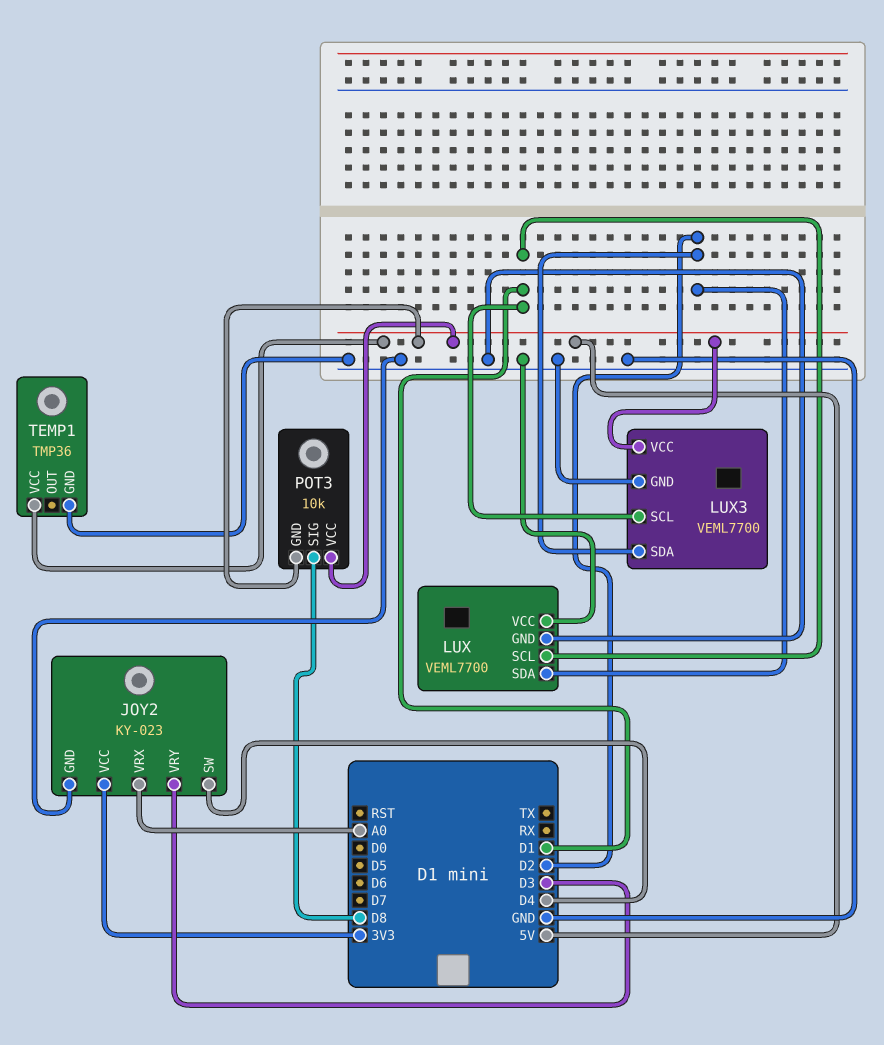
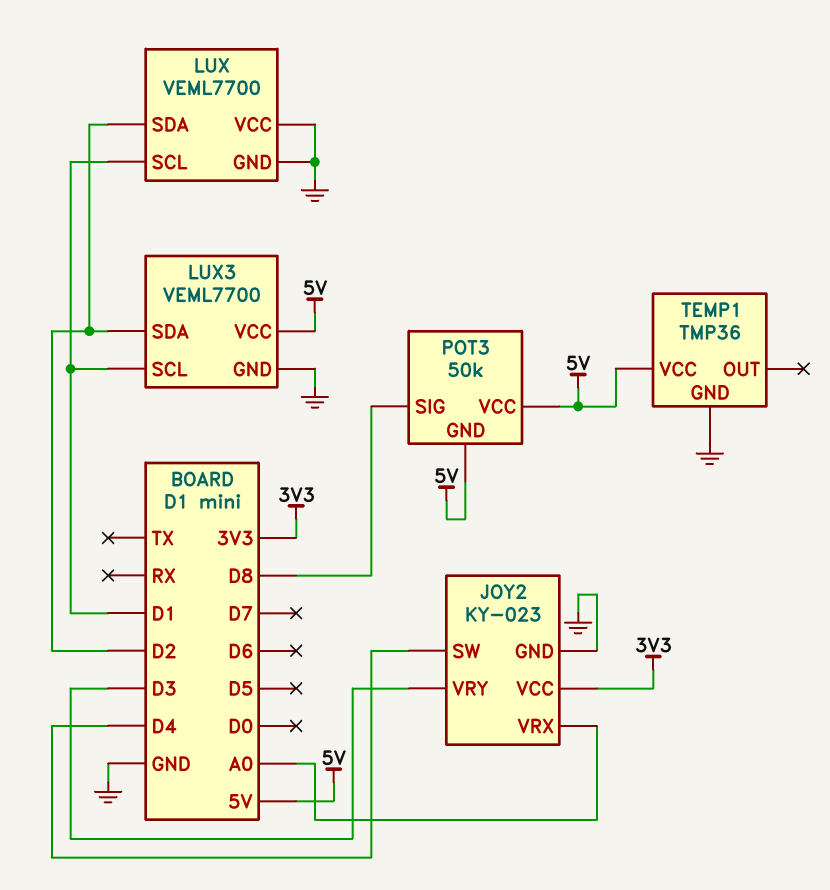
POT3: 10k -> 50k

